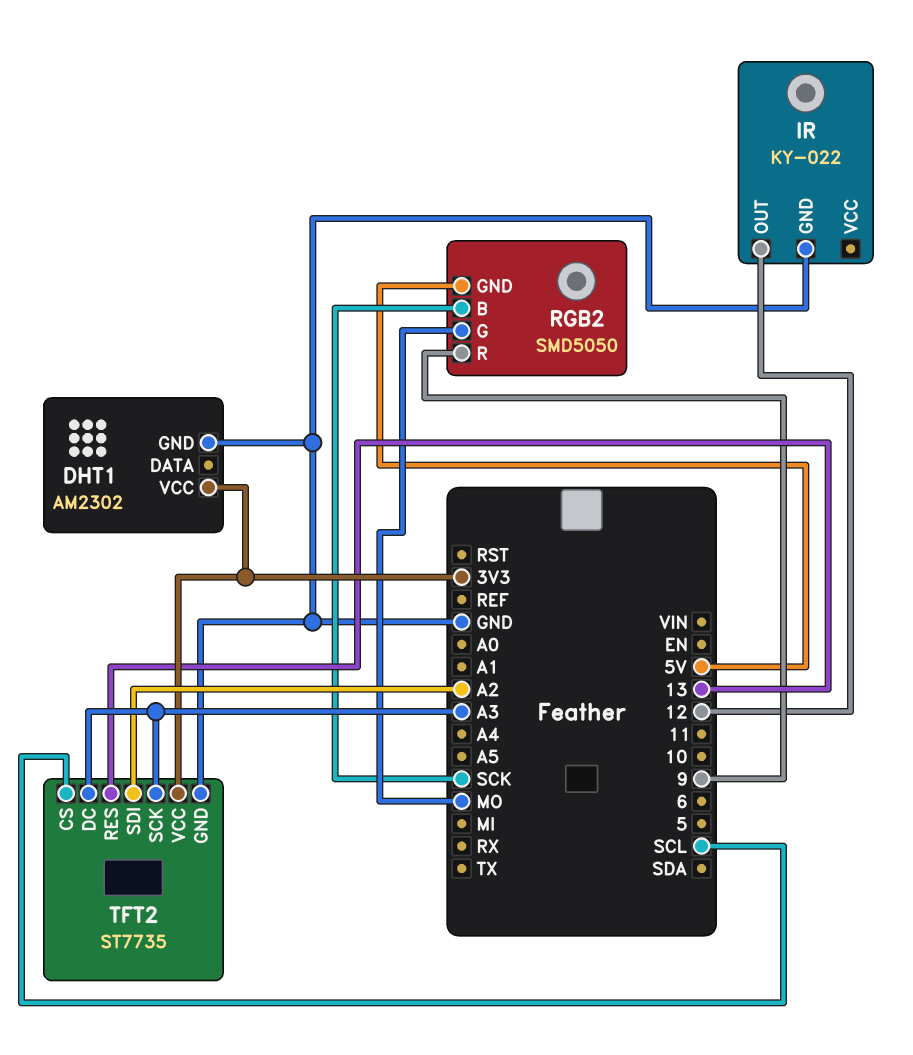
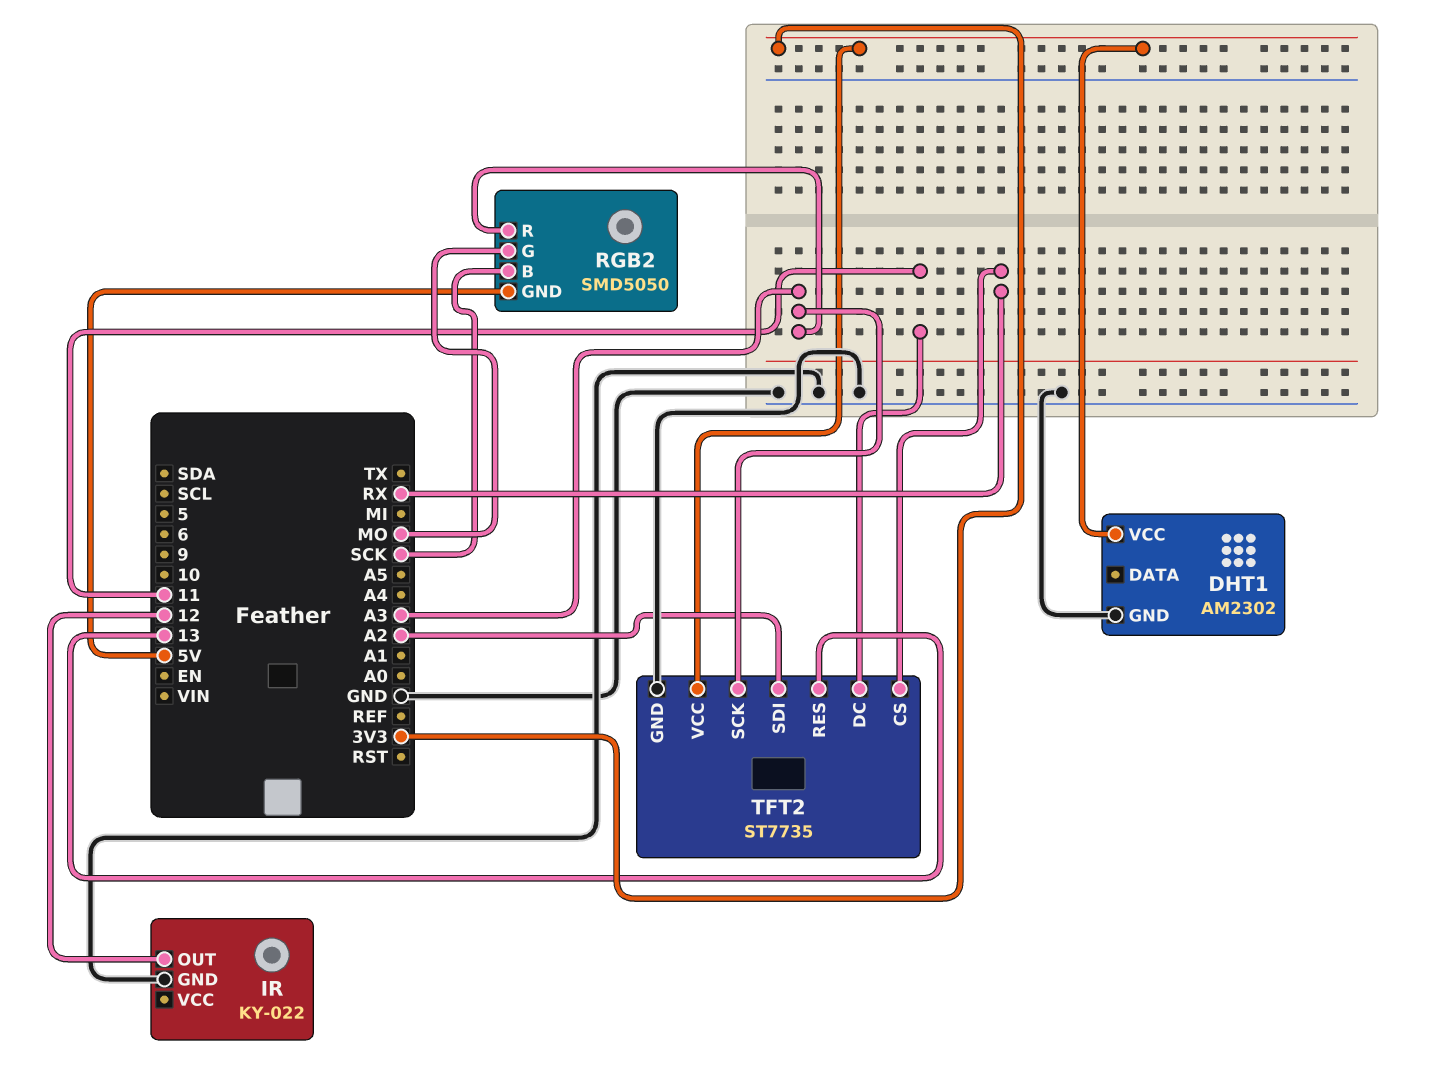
RGB2 pin R: 9 -> A3
TFT2 pin CS: SCL -> RX
TFT2 pin DC: A3 -> 11

